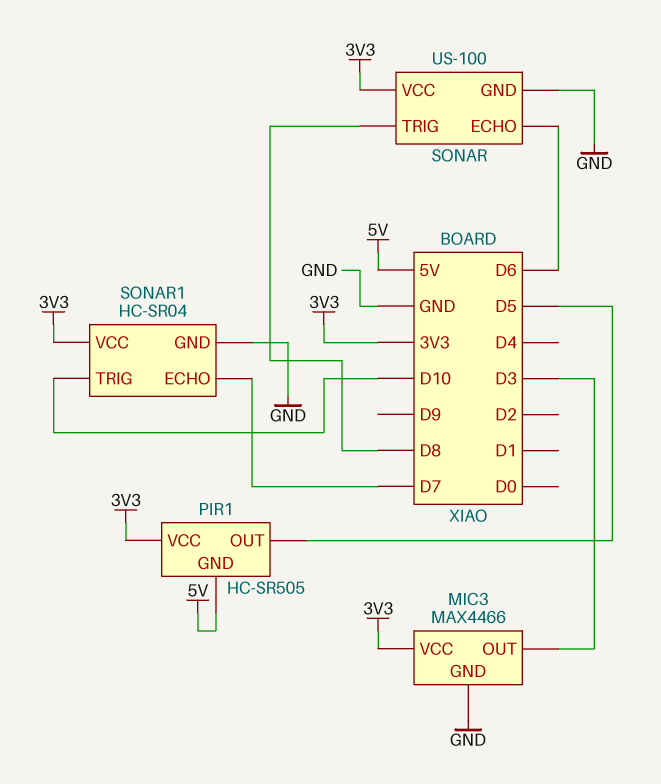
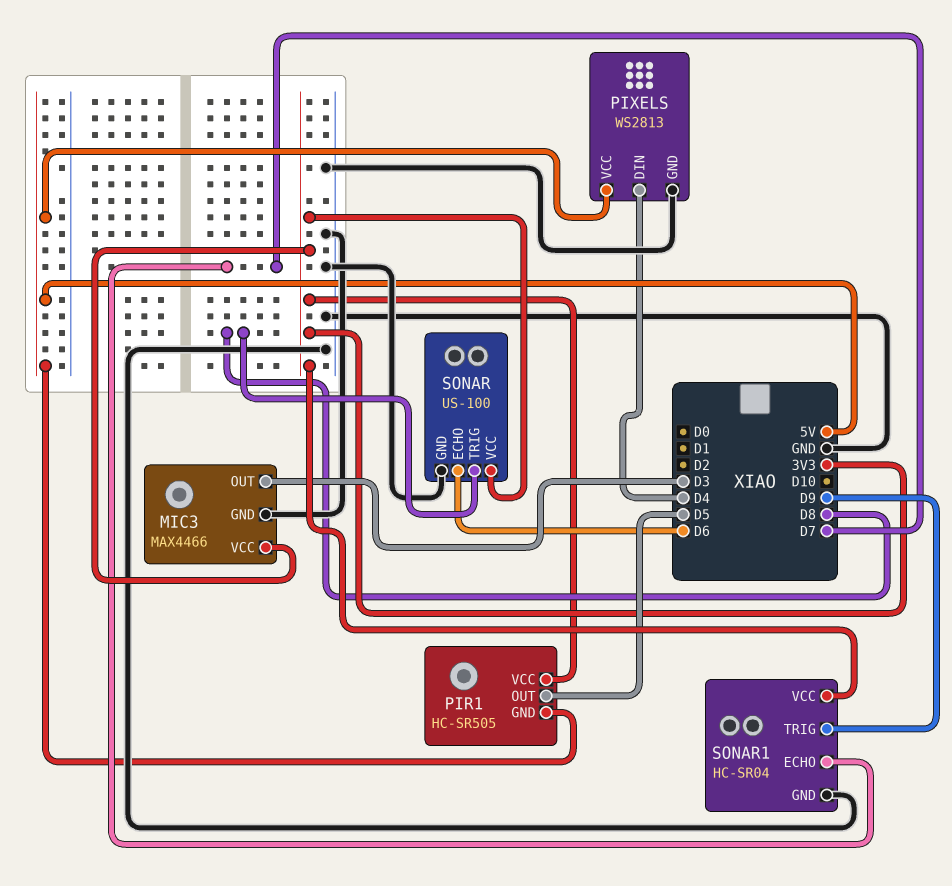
PIXELS: none -> WS2813
PIXELS pin DIN: none -> D4
PIXELS pin GND: none -> GND
PIXELS pin VCC: none -> 5V
SONAR1 pin TRIG: D10 -> D9

